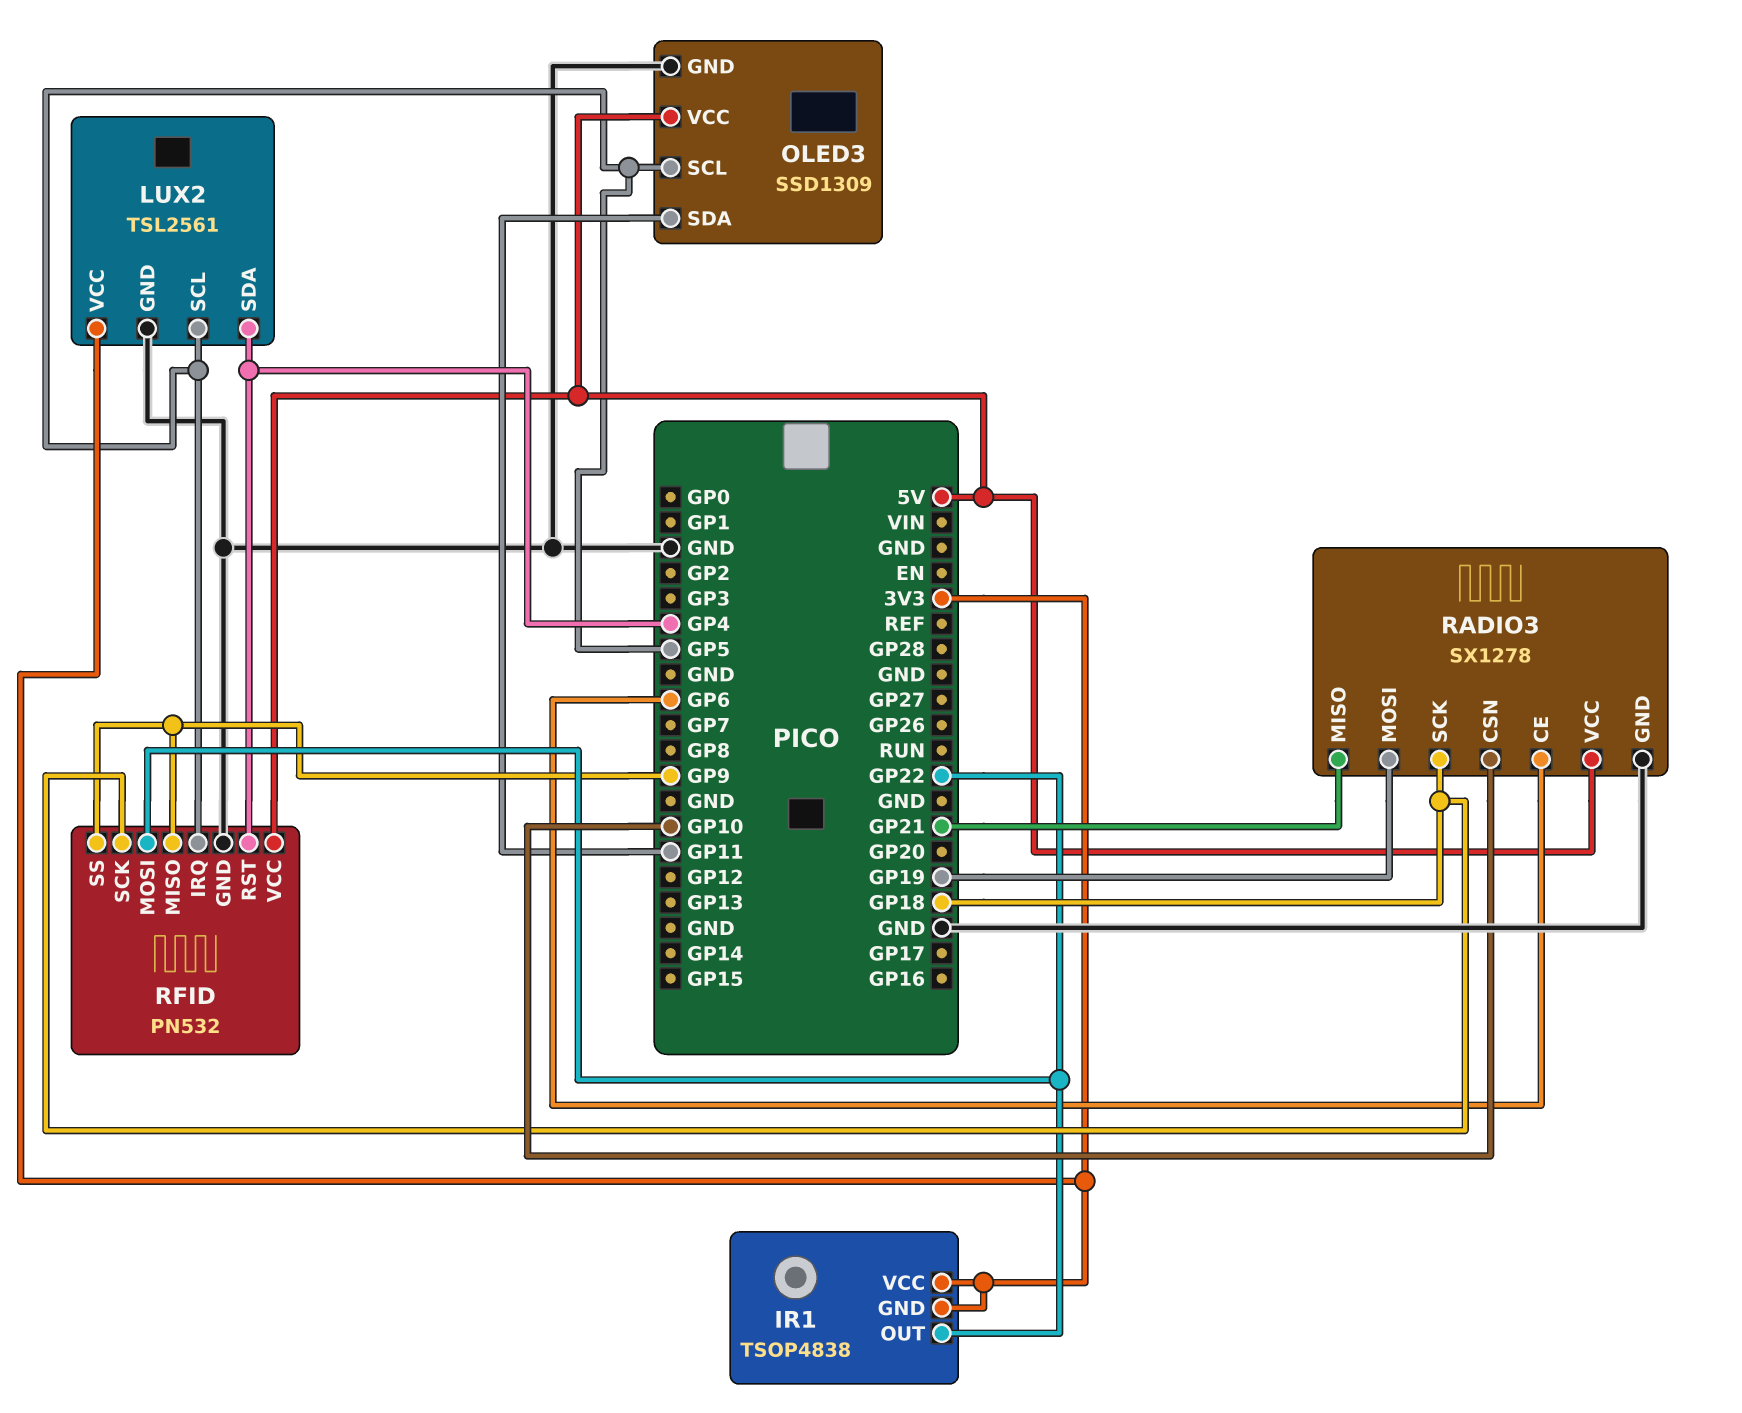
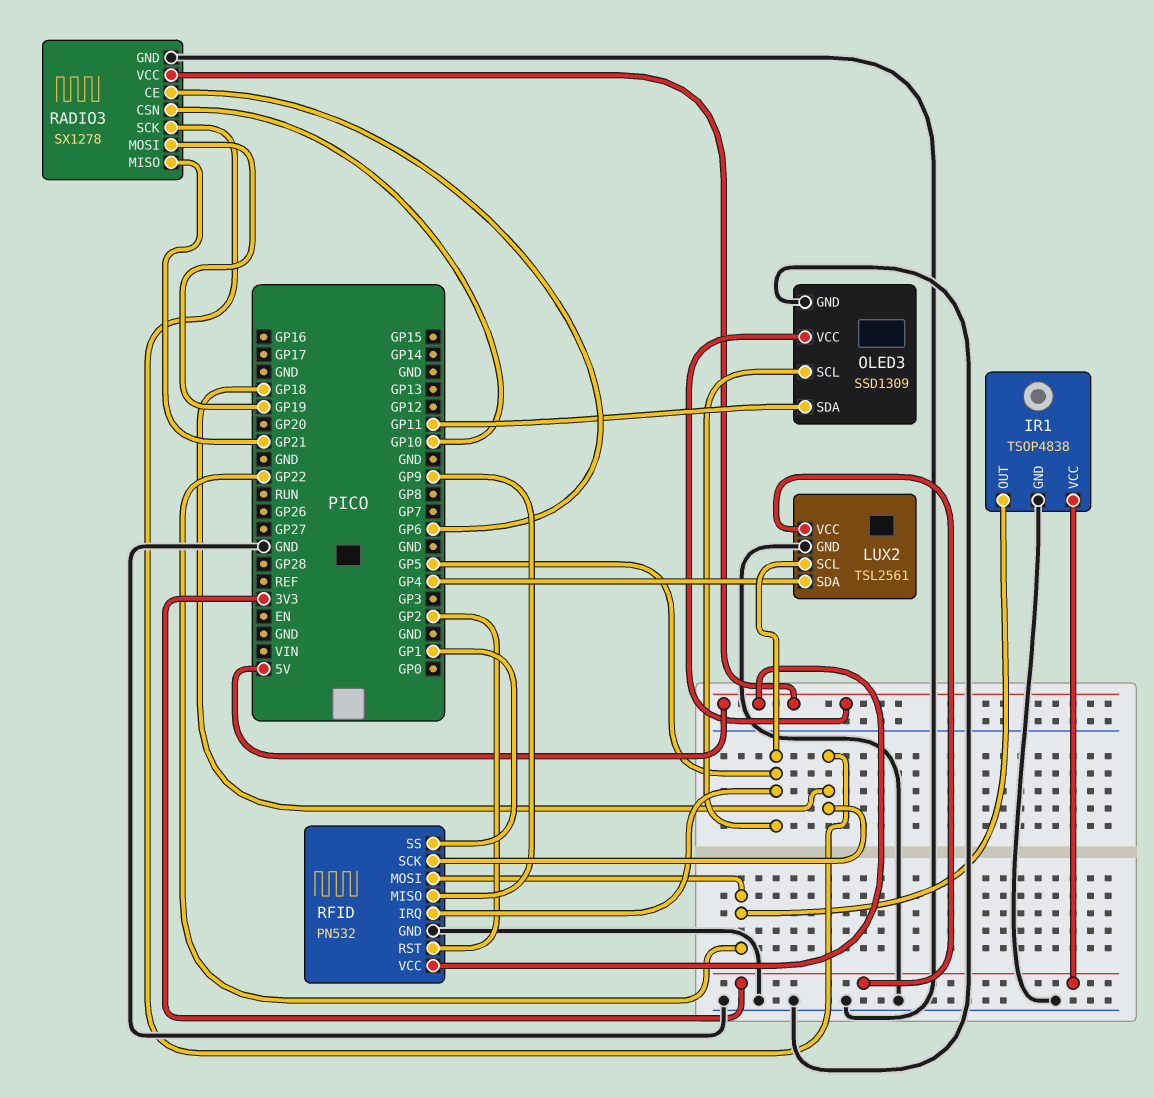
IR1 pin GND: 3V3 -> GND
RFID pin RST: GP4 -> GP2
RFID pin SS: GP9 -> GP1

